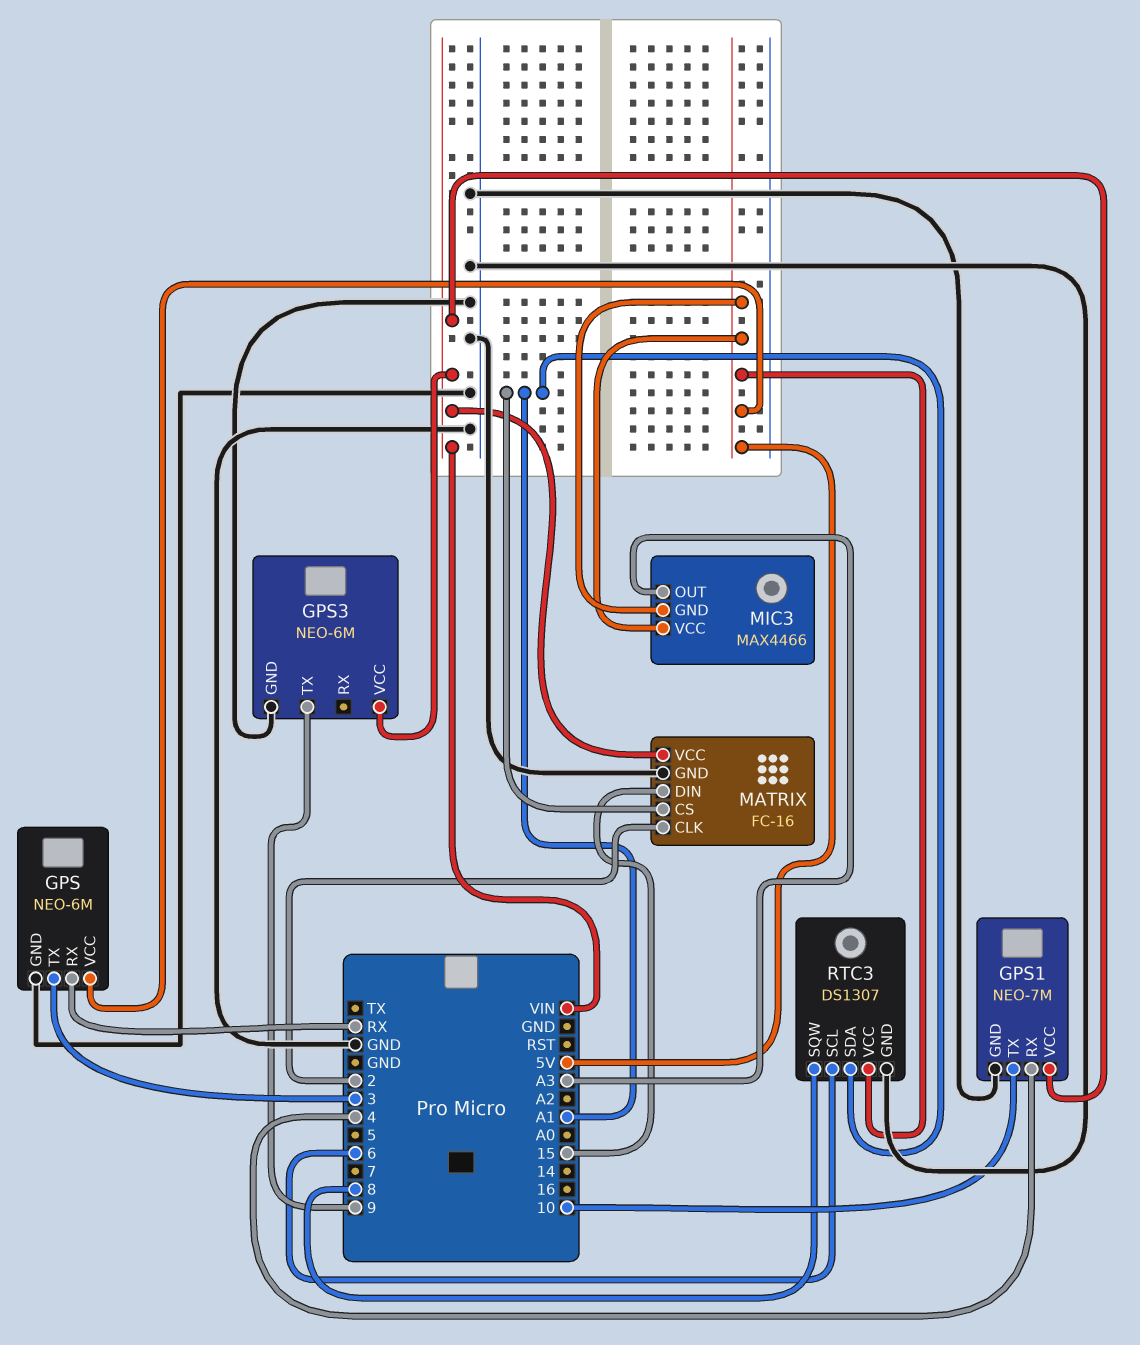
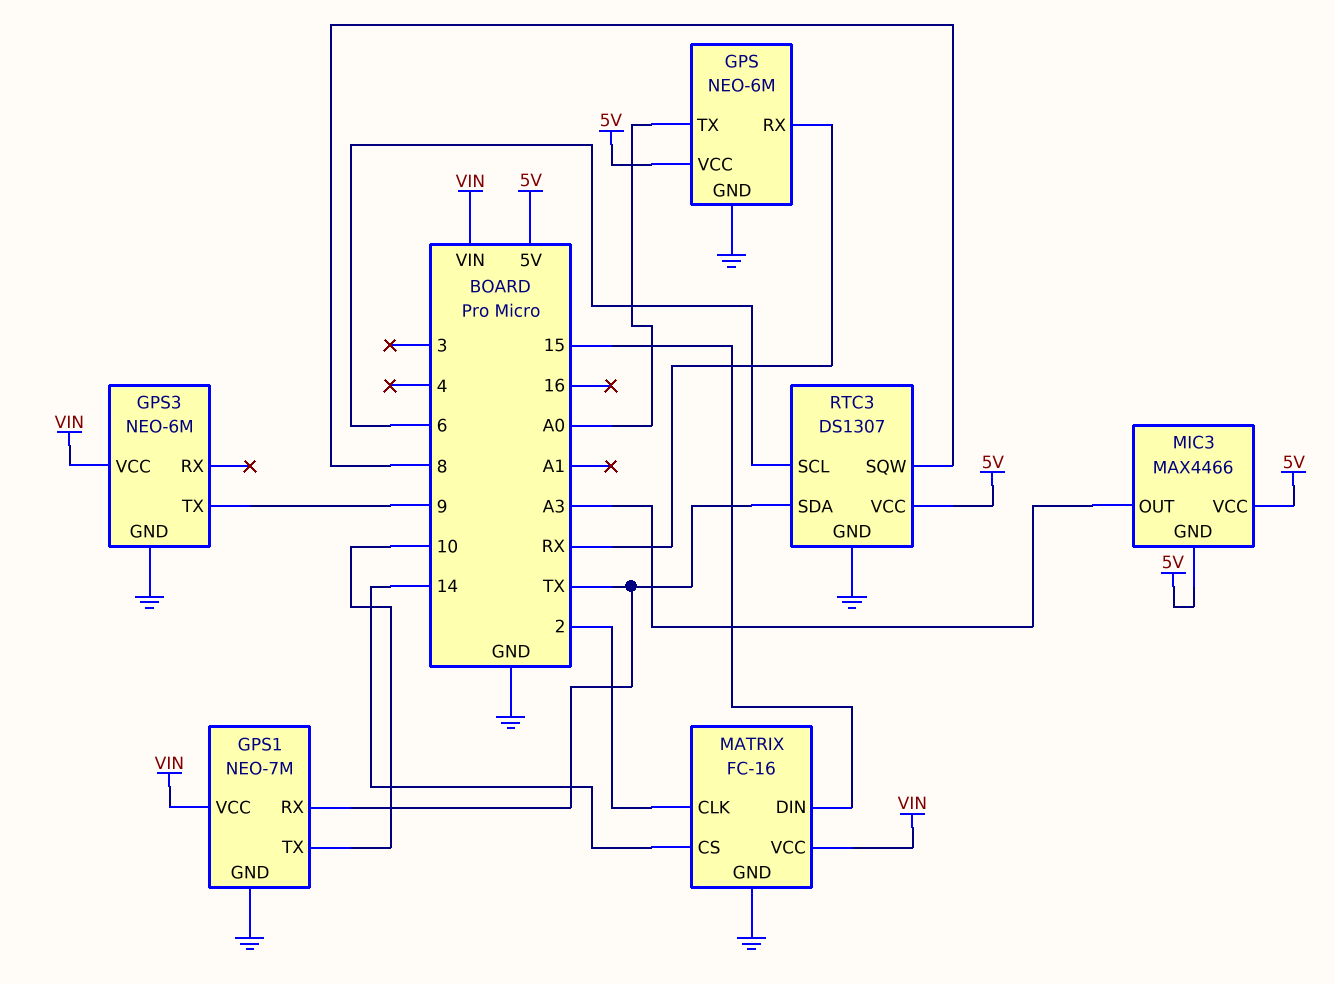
GPS pin TX: 3 -> A0
GPS1 pin RX: 4 -> TX
MATRIX pin CS: A1 -> 14
RTC3 pin SDA: A1 -> TX

